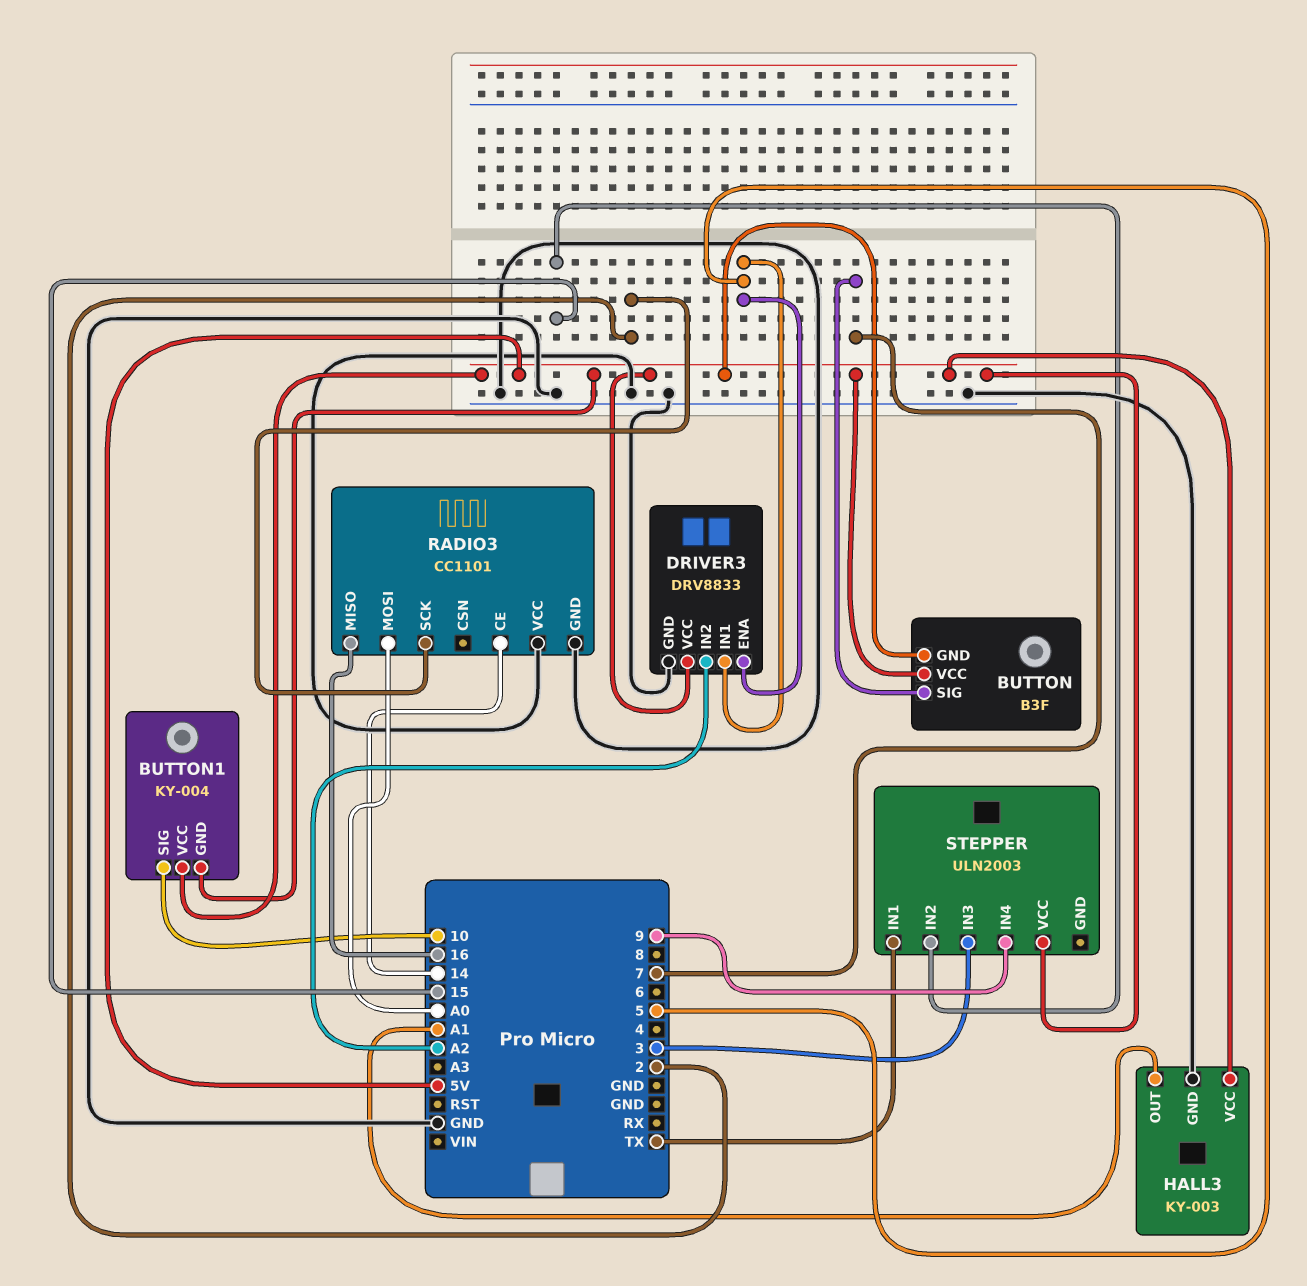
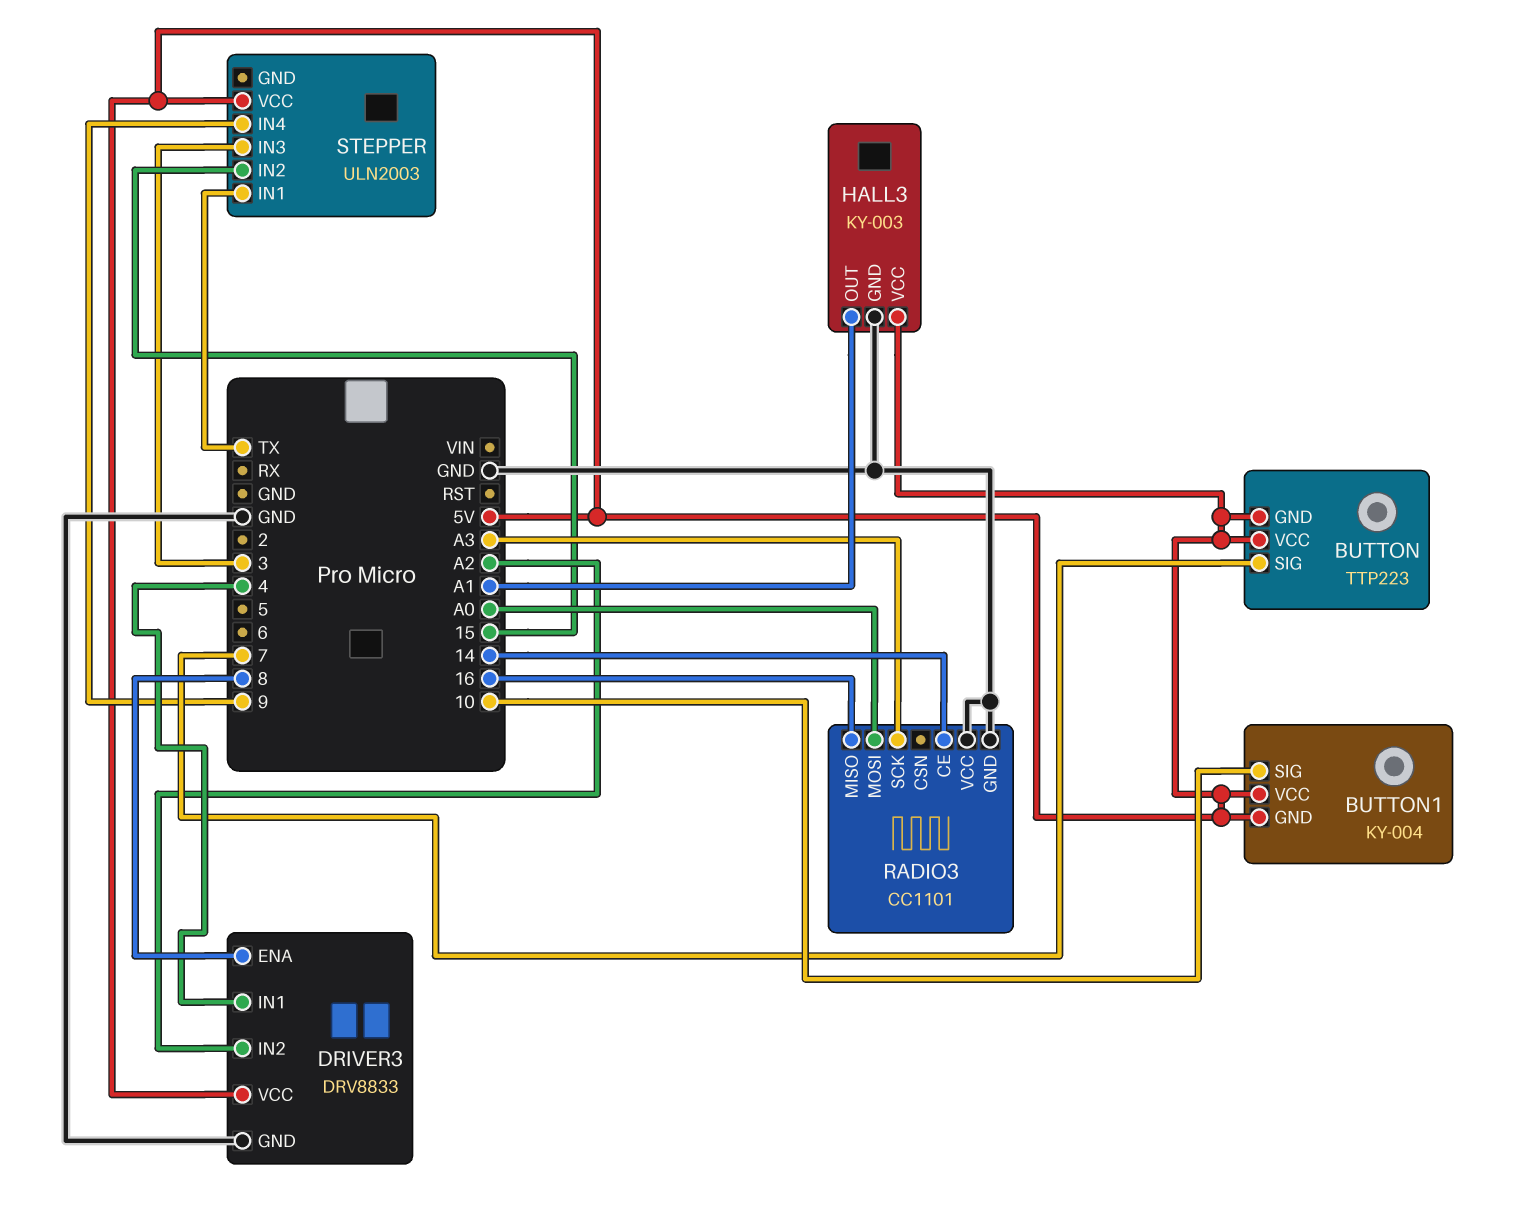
BUTTON: B3F -> TTP223
DRIVER3 pin ENA: 5 -> 8
DRIVER3 pin IN1: 5 -> 4
RADIO3 pin SCK: 2 -> A3

